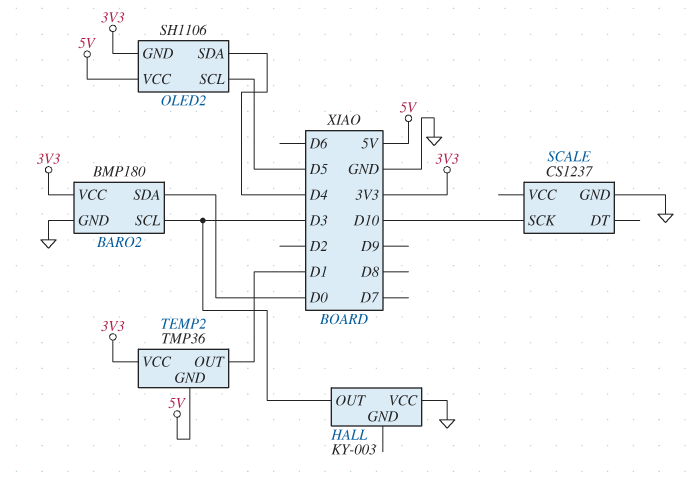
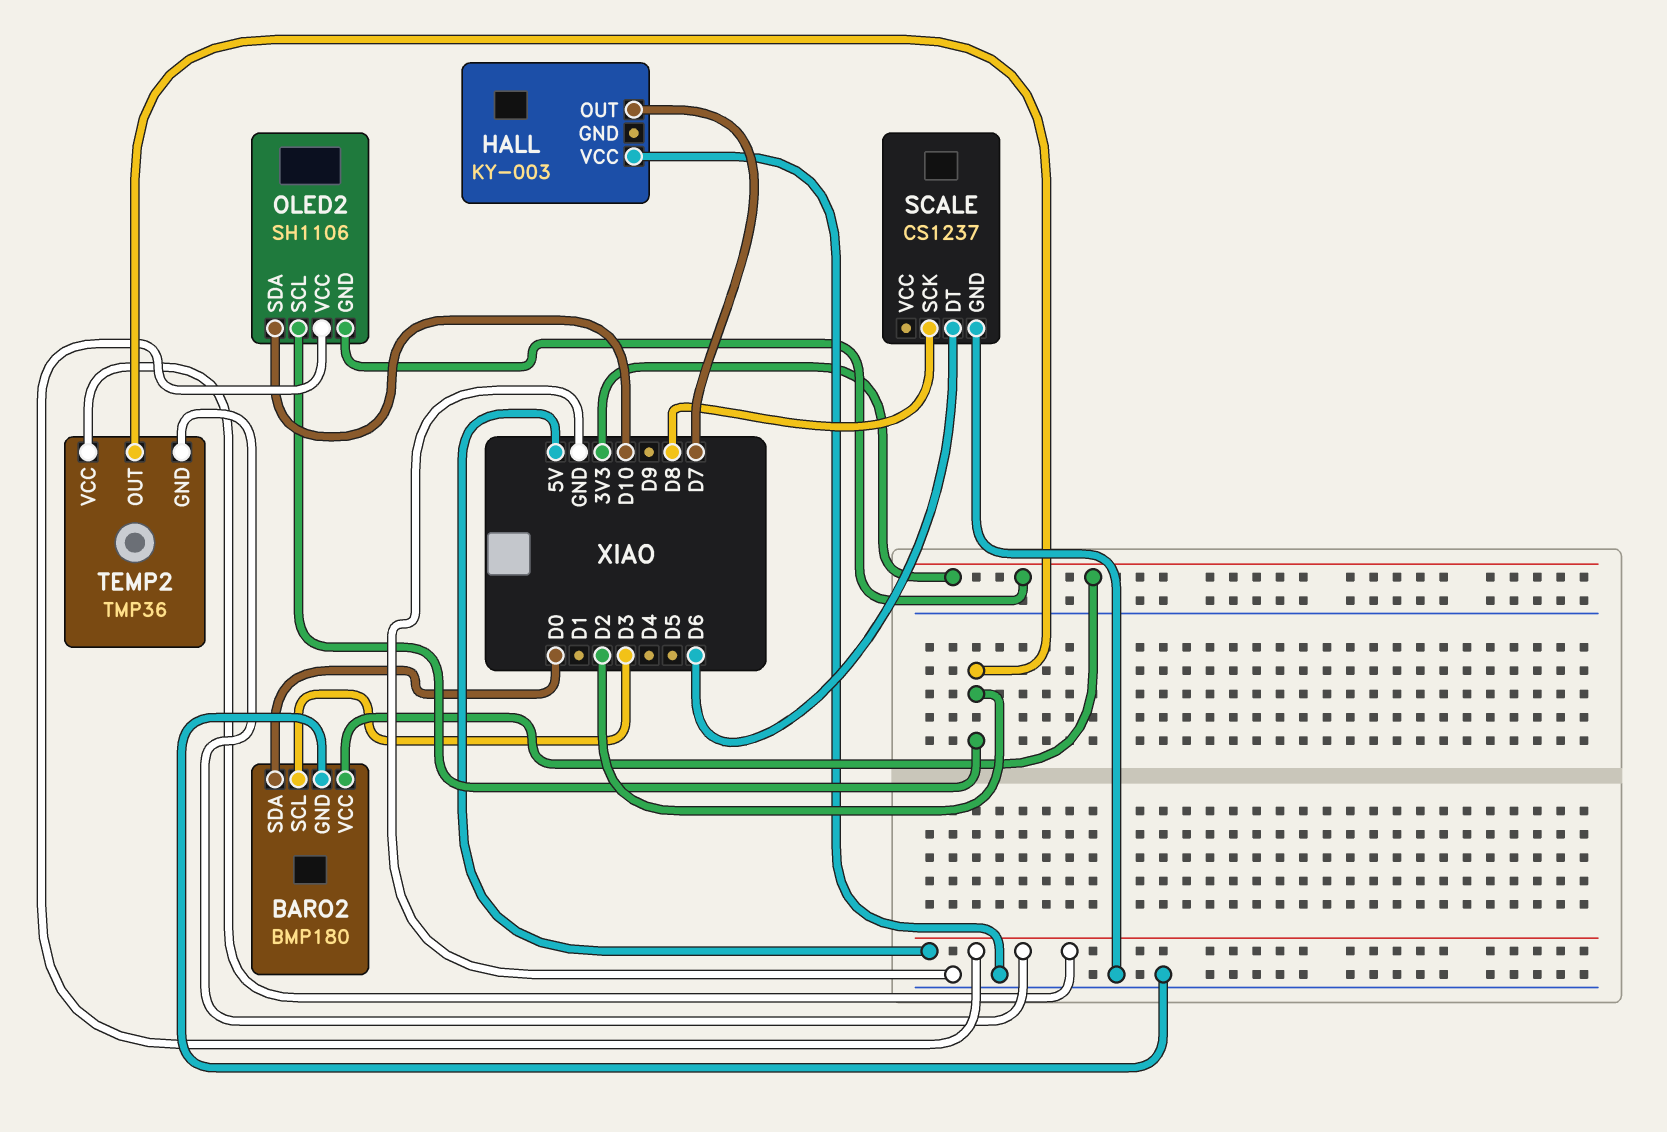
HALL pin OUT: D3 -> D7
OLED2 pin SCL: D5 -> D2
OLED2 pin SDA: D4 -> D10
SCALE pin DT: none -> D6
SCALE pin SCK: D10 -> D8
TEMP2 pin OUT: D1 -> D2
TEMP2 pin VCC: 3V3 -> 5V

